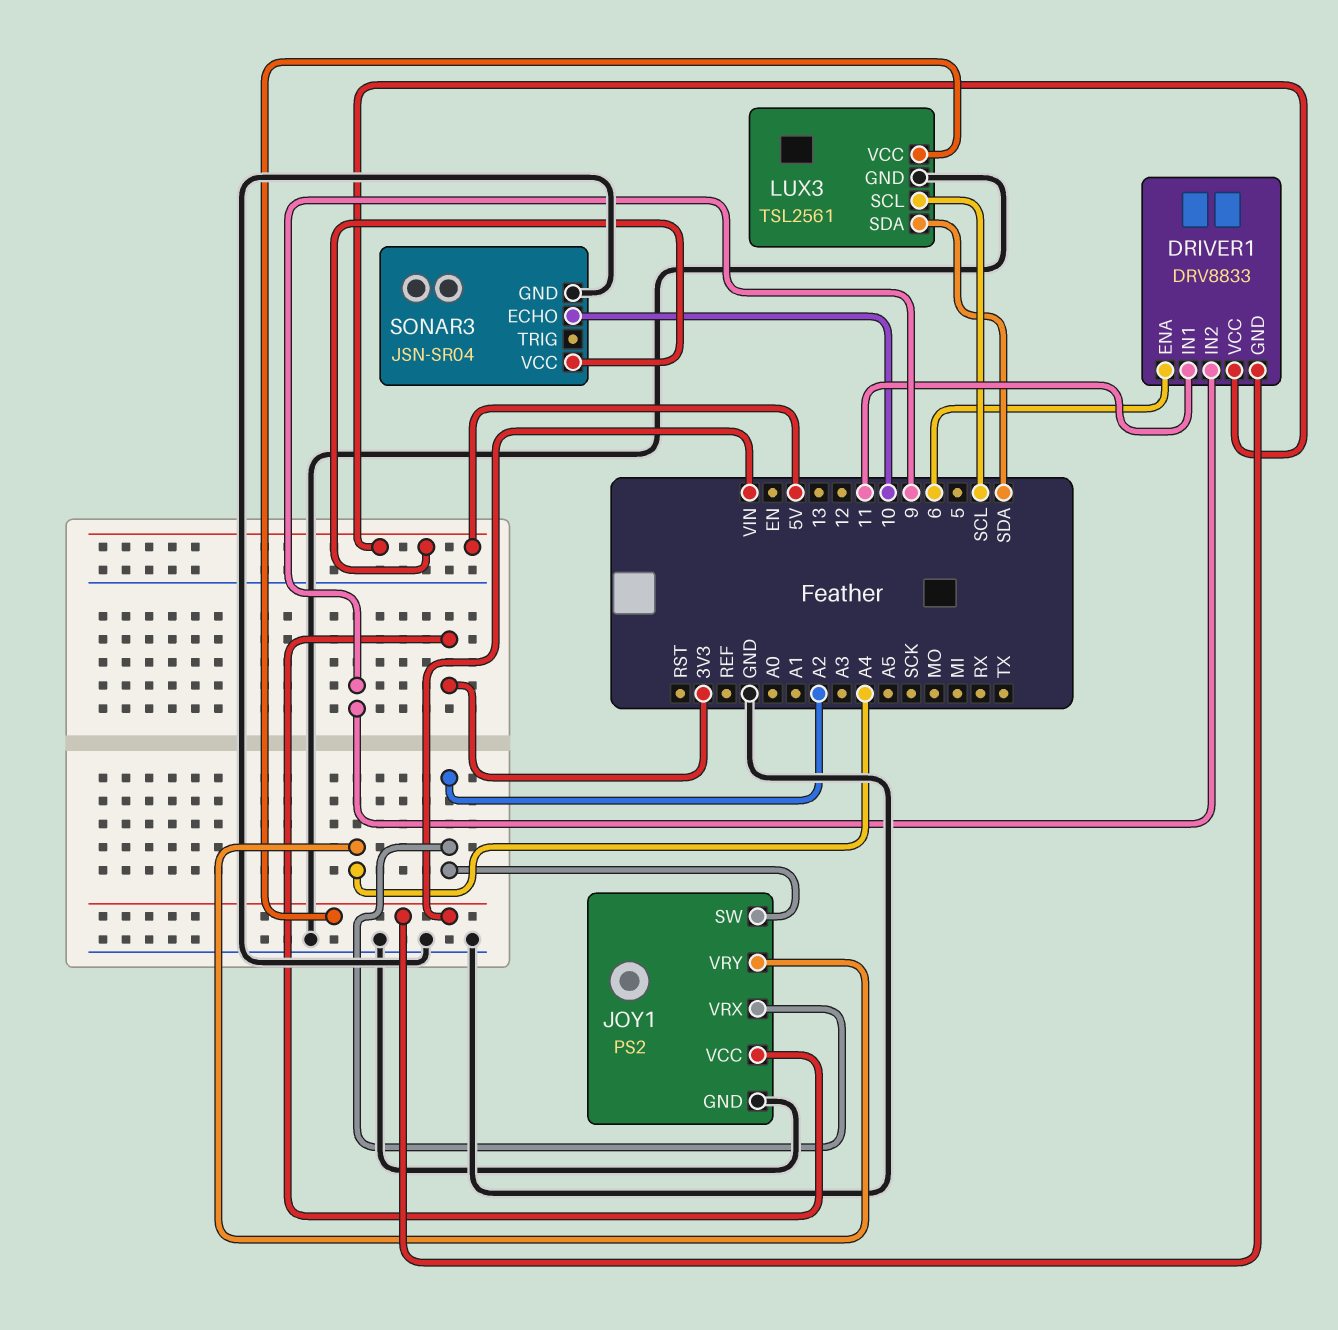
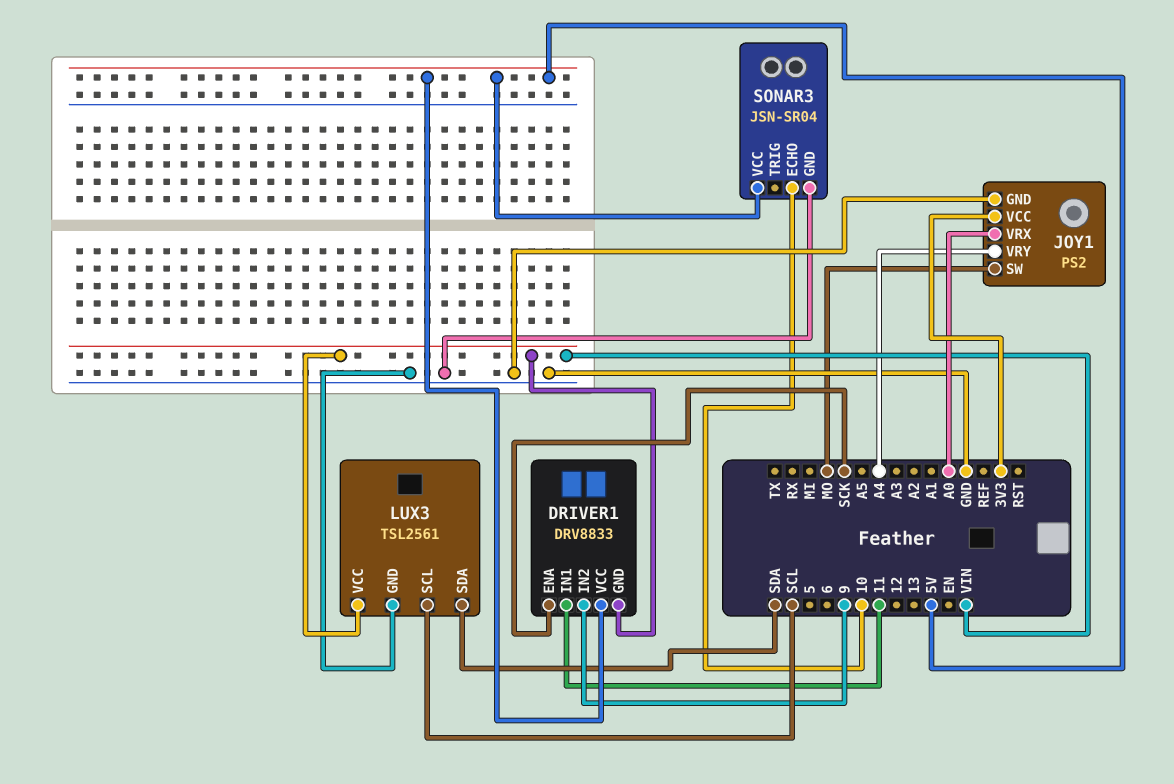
DRIVER1 pin ENA: 6 -> SCK
JOY1 pin SW: A2 -> MO
JOY1 pin VRX: A2 -> A0

